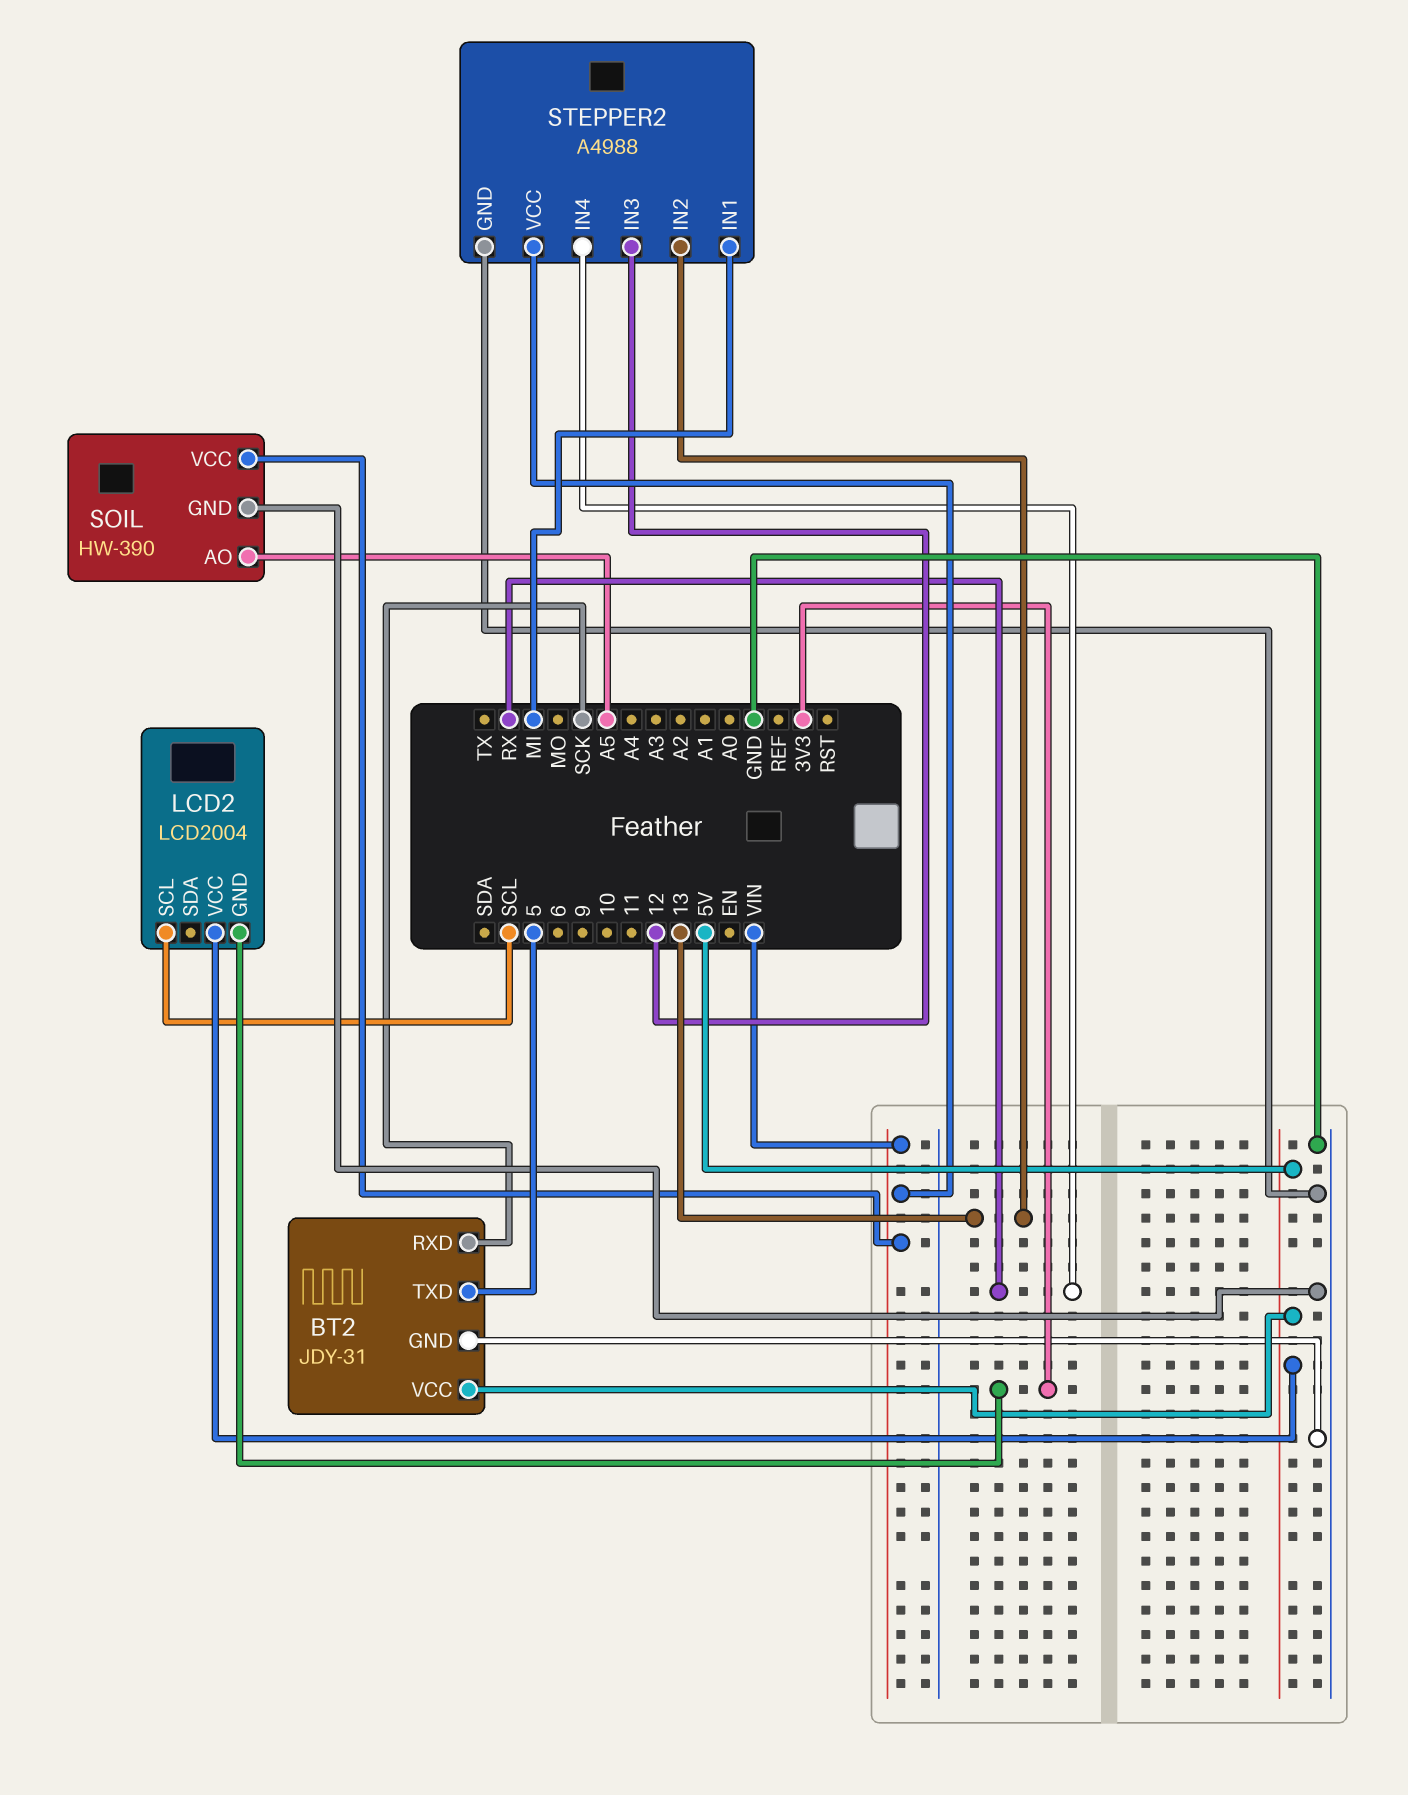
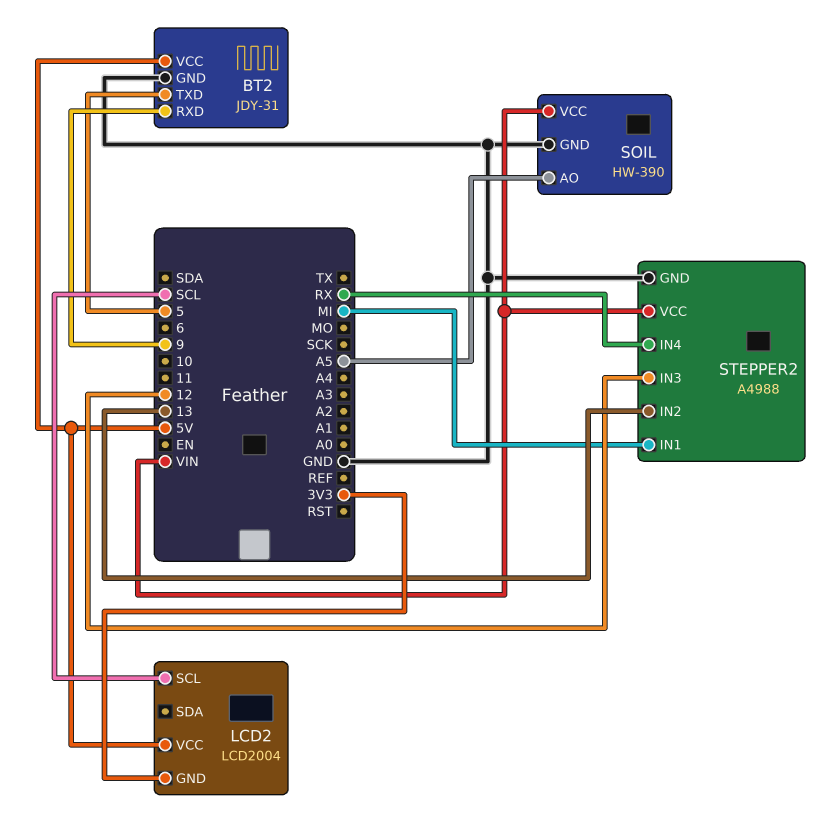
BT2 pin RXD: SCK -> 9

